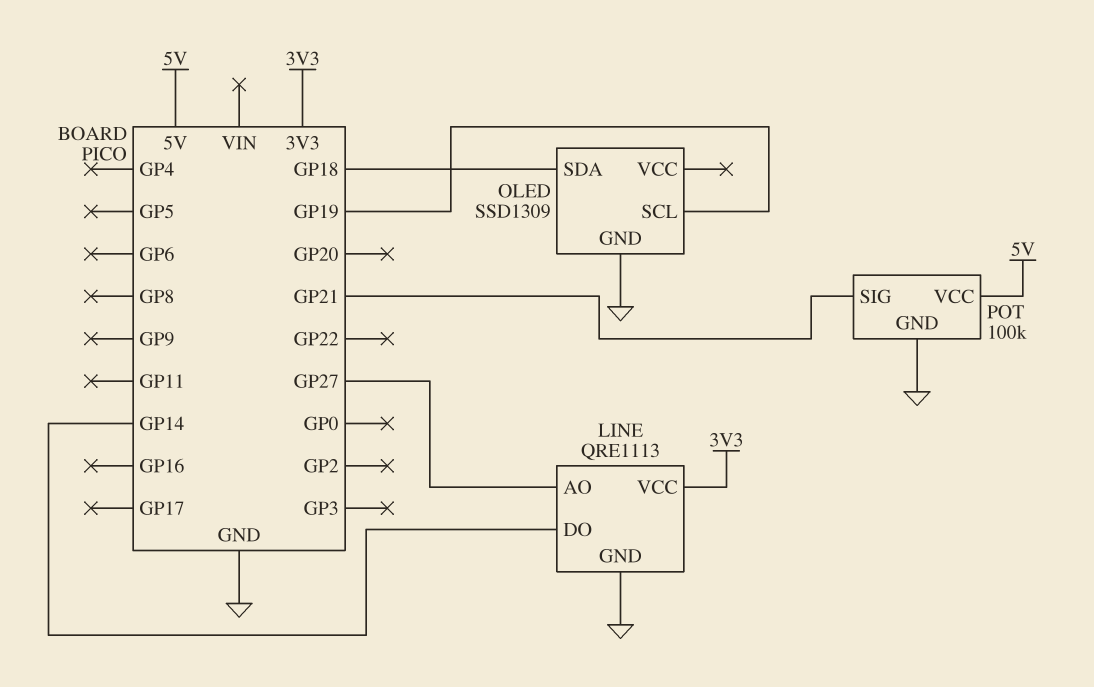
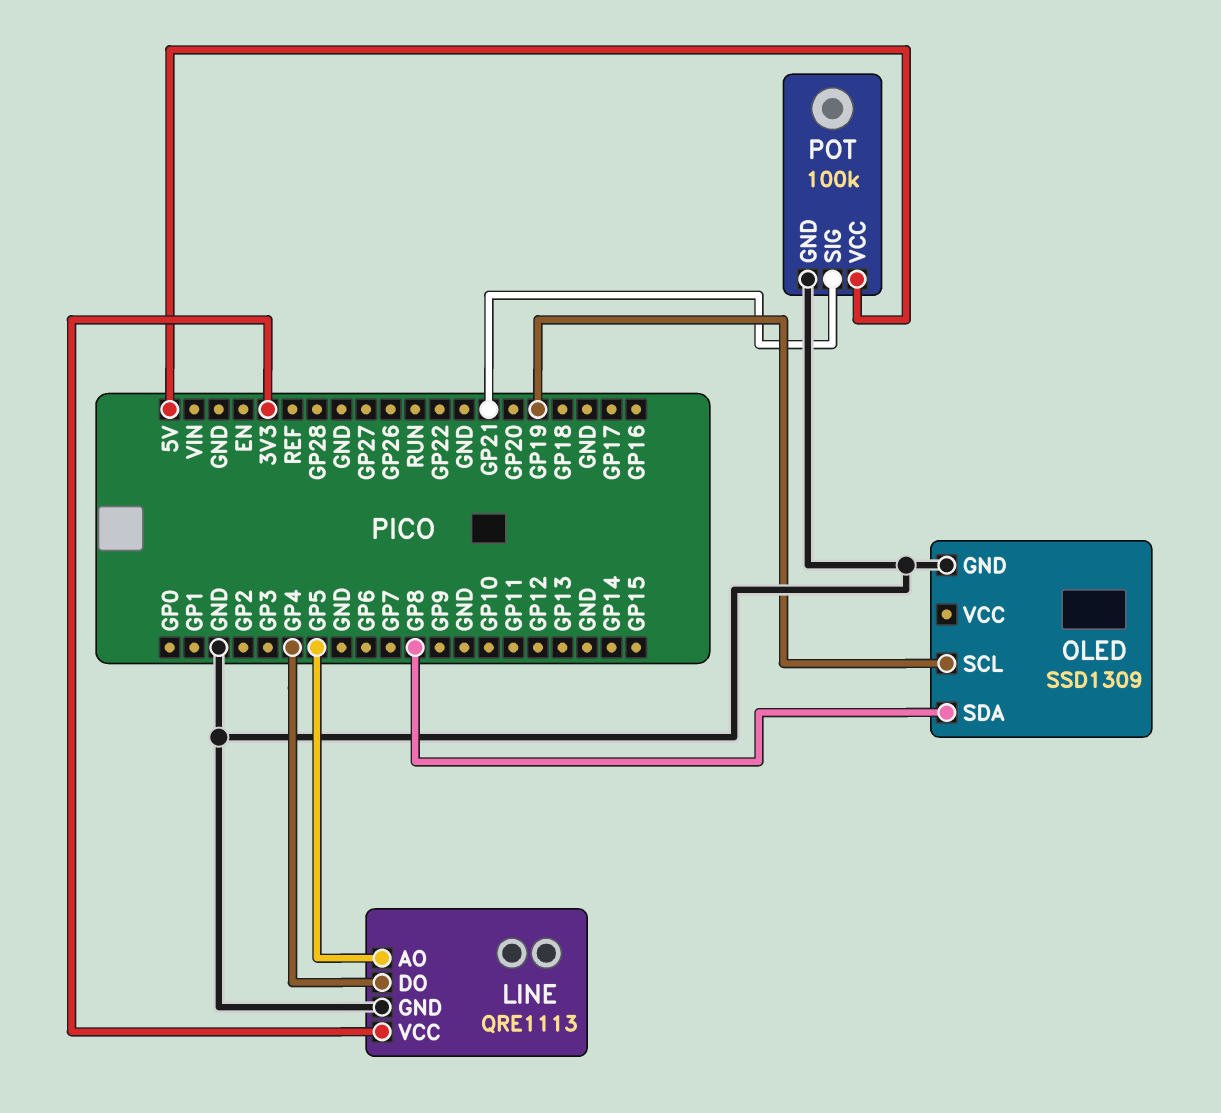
LINE pin AO: GP27 -> GP5
LINE pin DO: GP14 -> GP4
OLED pin SDA: GP18 -> GP8

